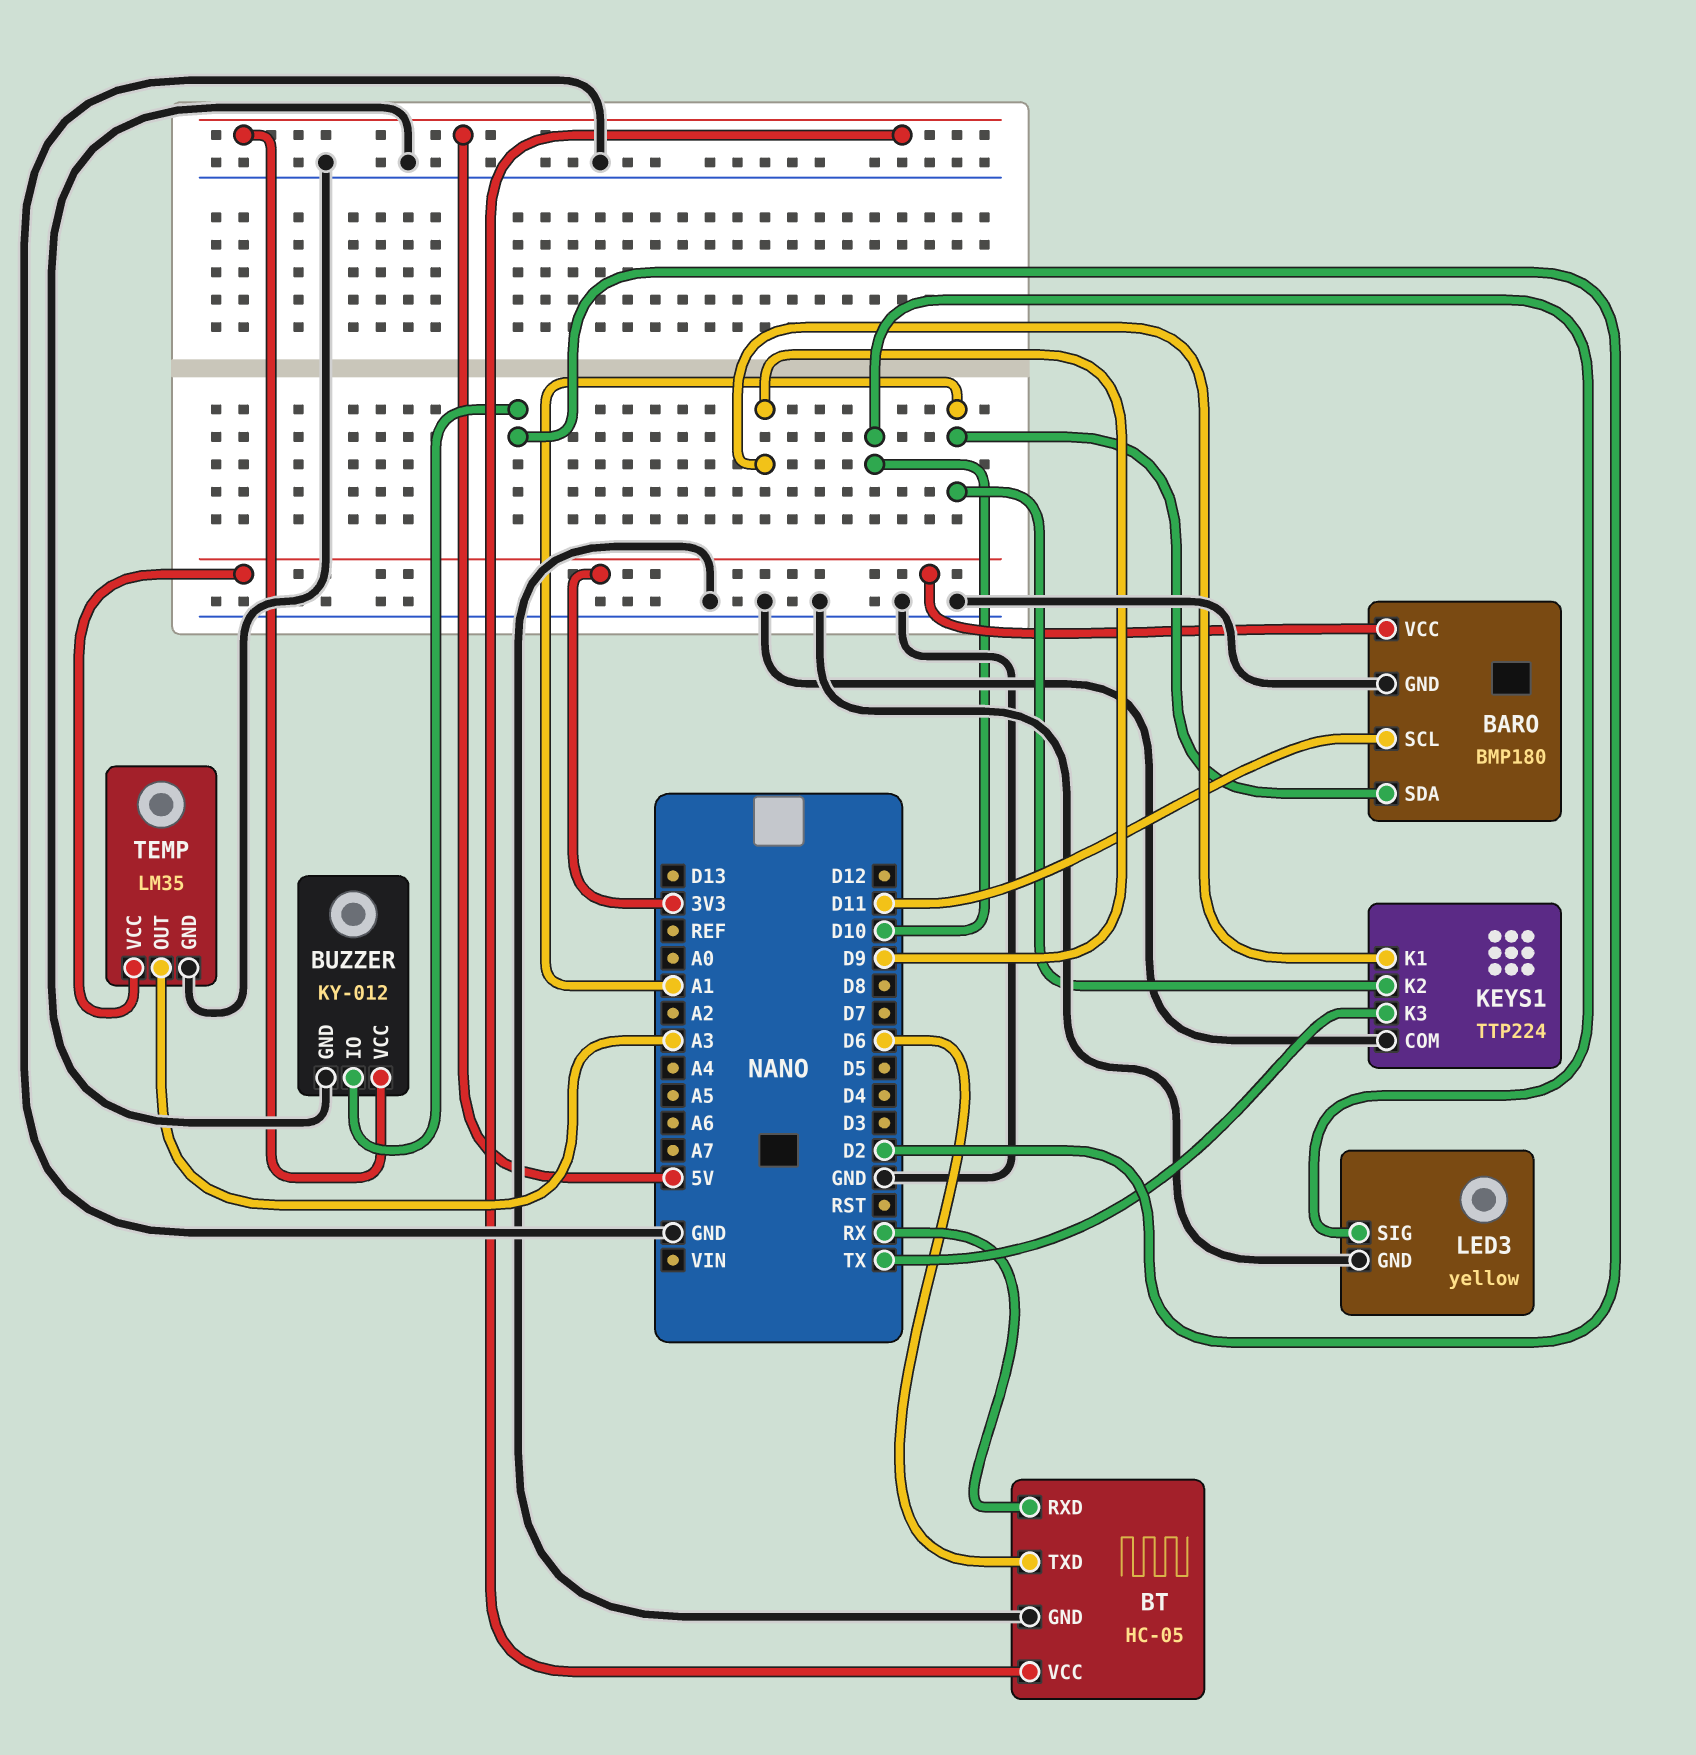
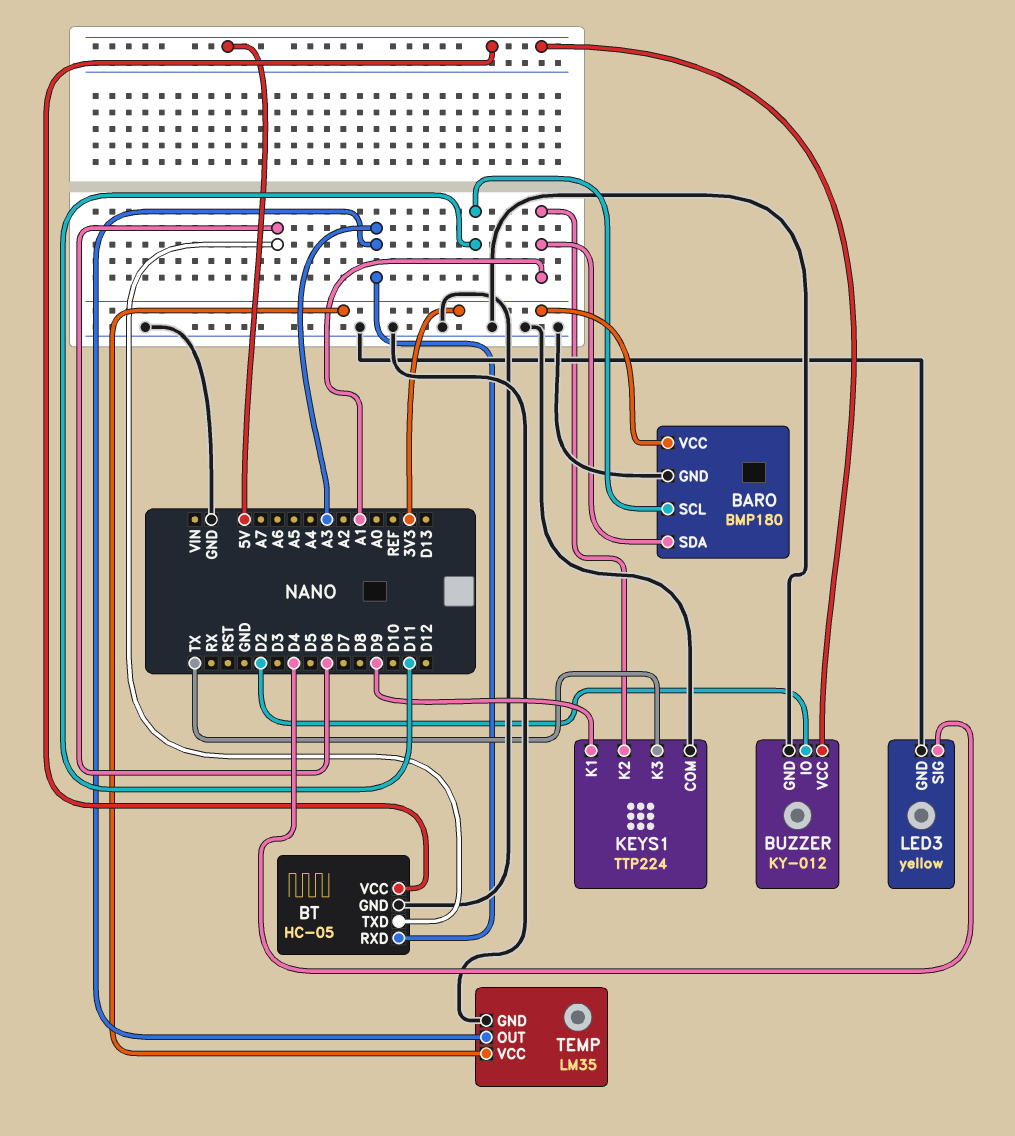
BT pin RXD: RX -> A3
LED3 pin SIG: D10 -> D4

